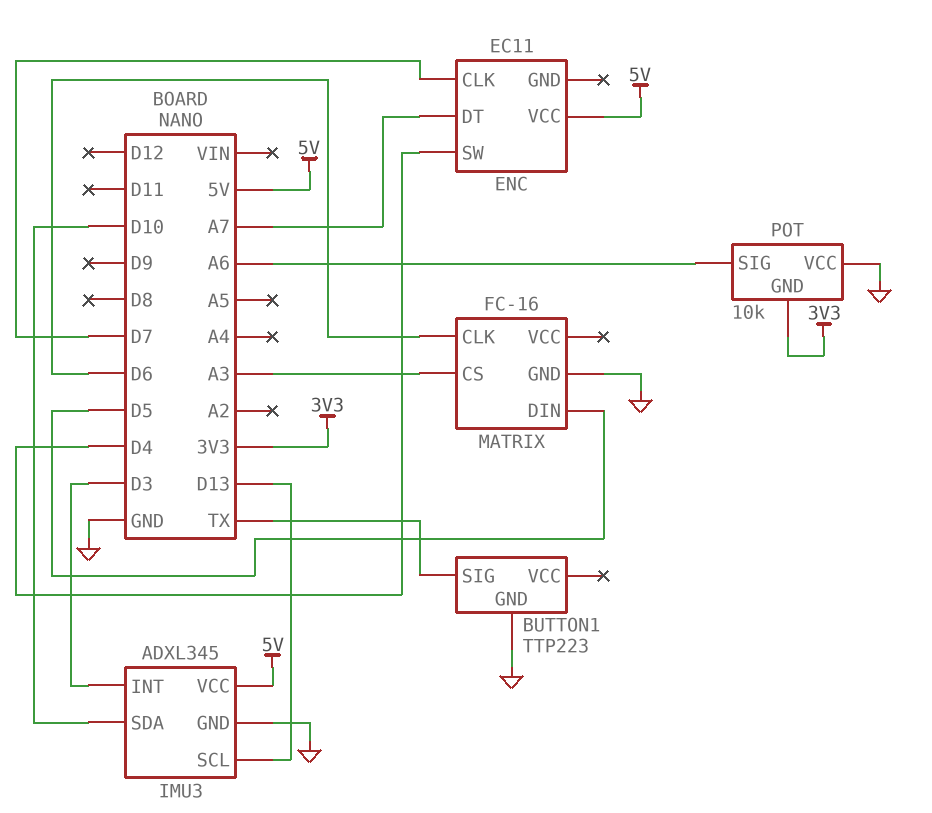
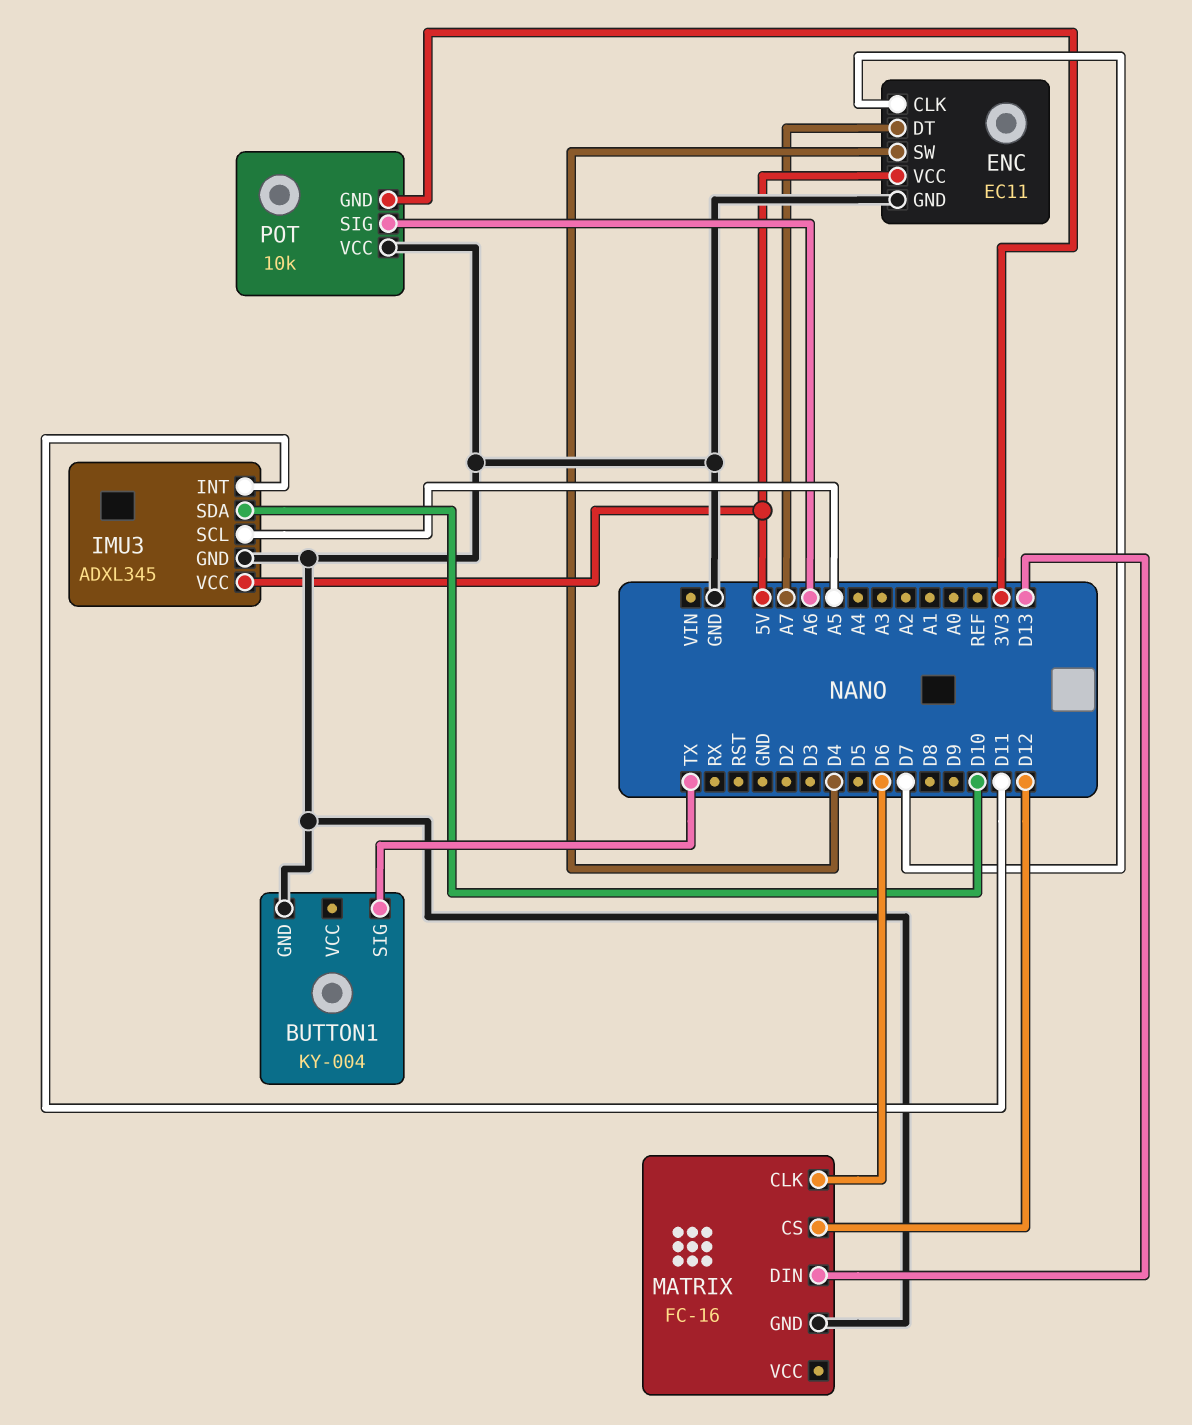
BUTTON1: TTP223 -> KY-004
ENC pin GND: none -> GND
IMU3 pin INT: D3 -> D11
IMU3 pin SCL: D13 -> A5
MATRIX pin CS: A3 -> D12
MATRIX pin DIN: D5 -> D13

